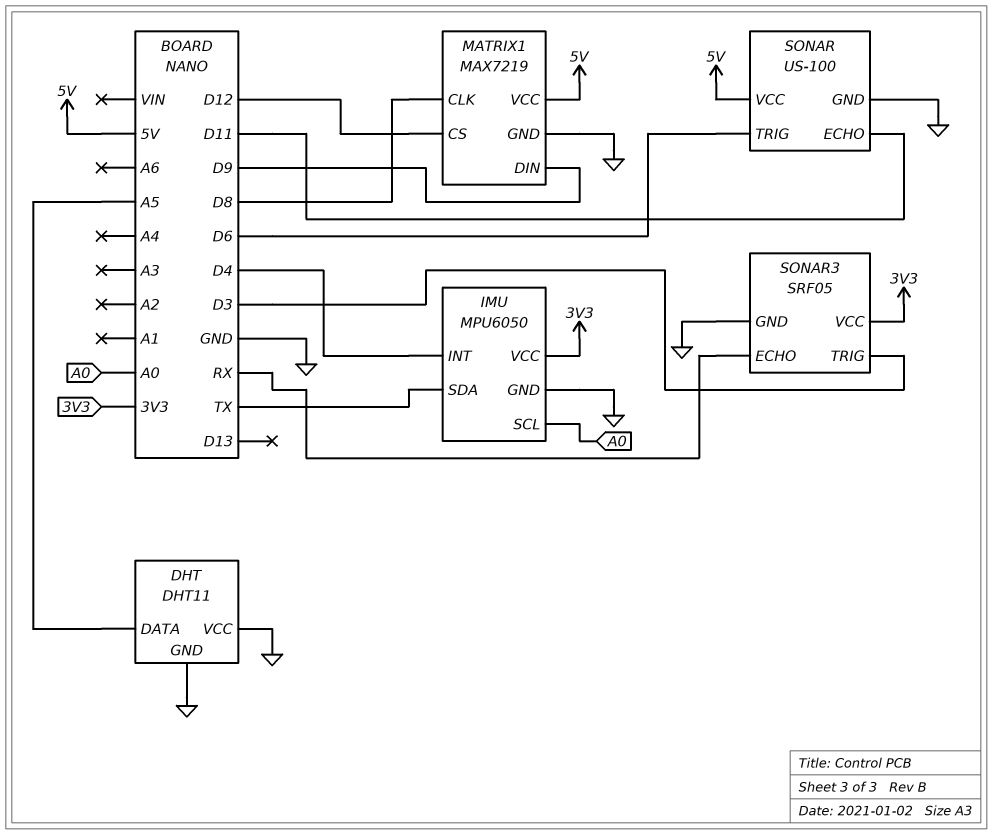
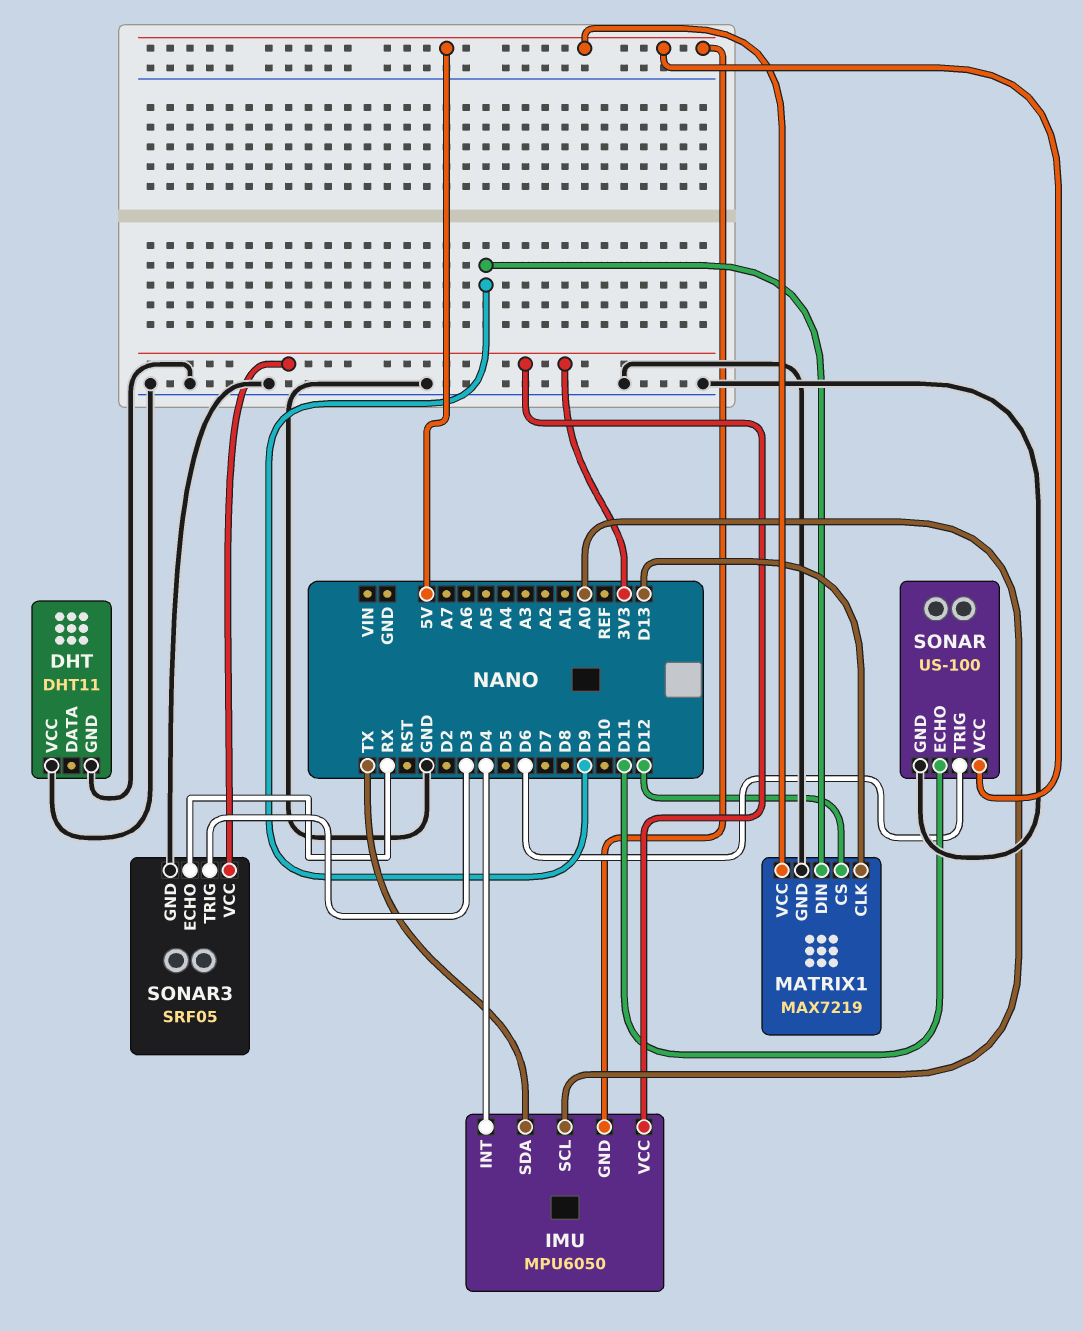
DHT pin DATA: A5 -> none
IMU pin GND: GND -> 5V
MATRIX1 pin CLK: D8 -> D13

